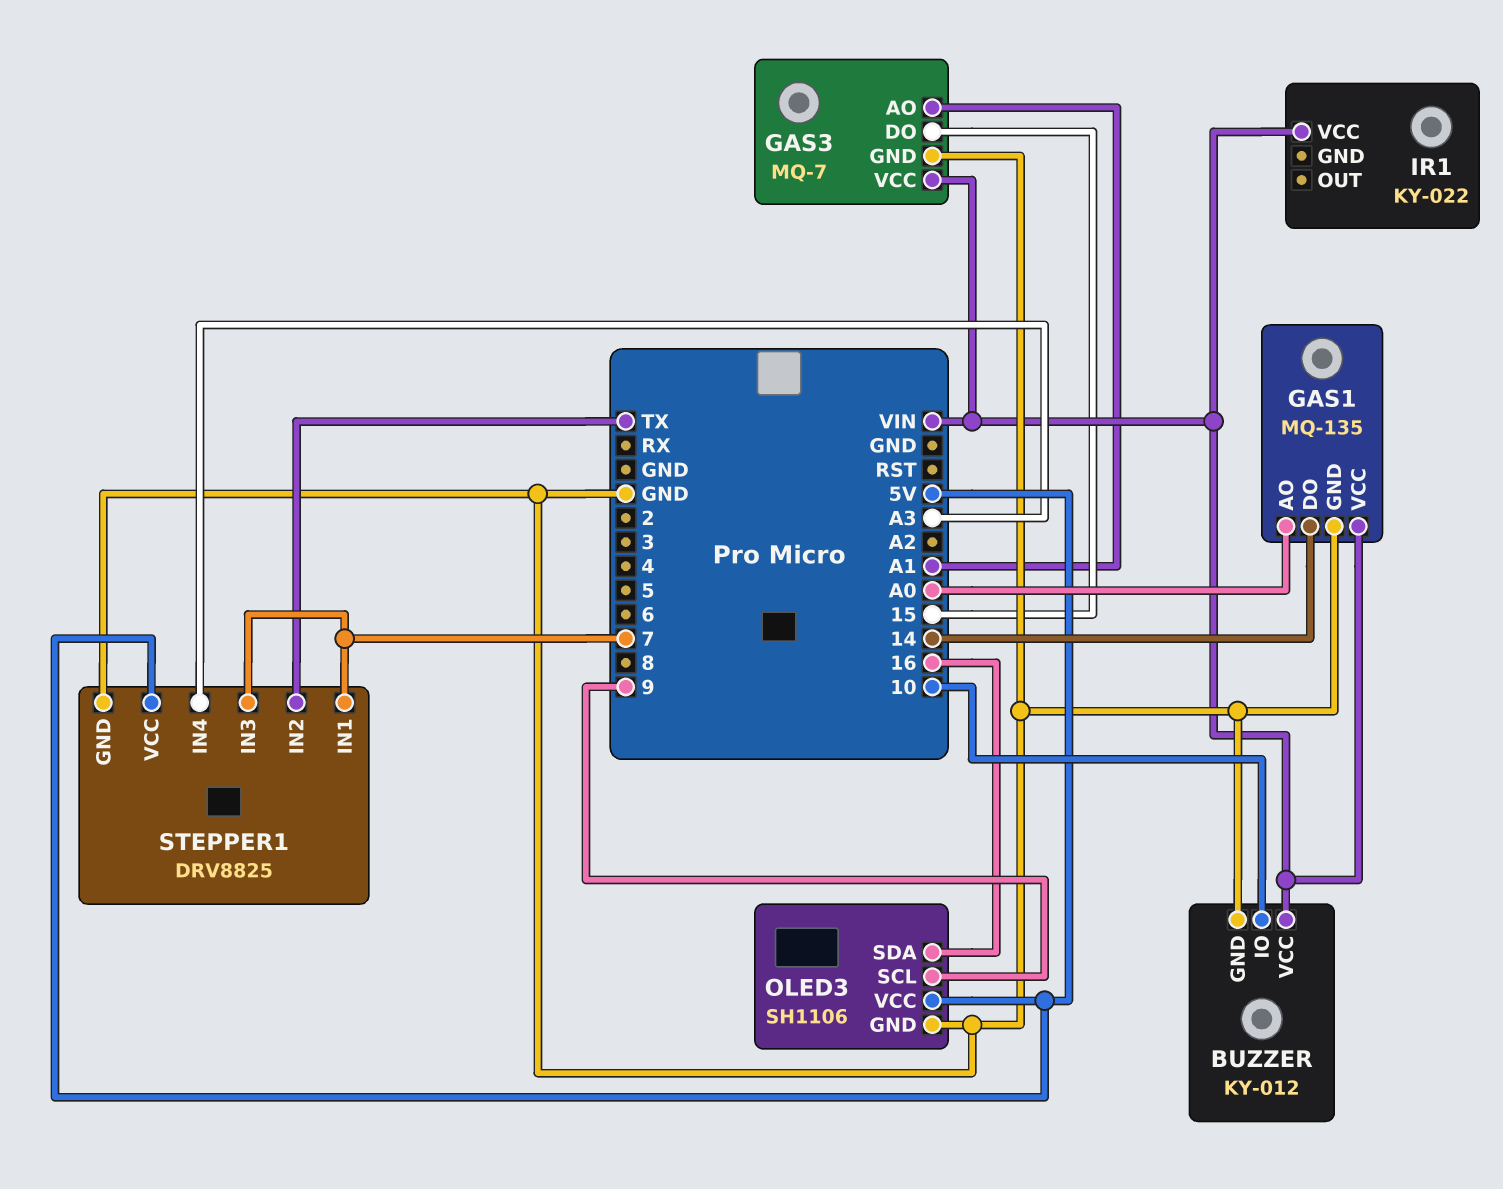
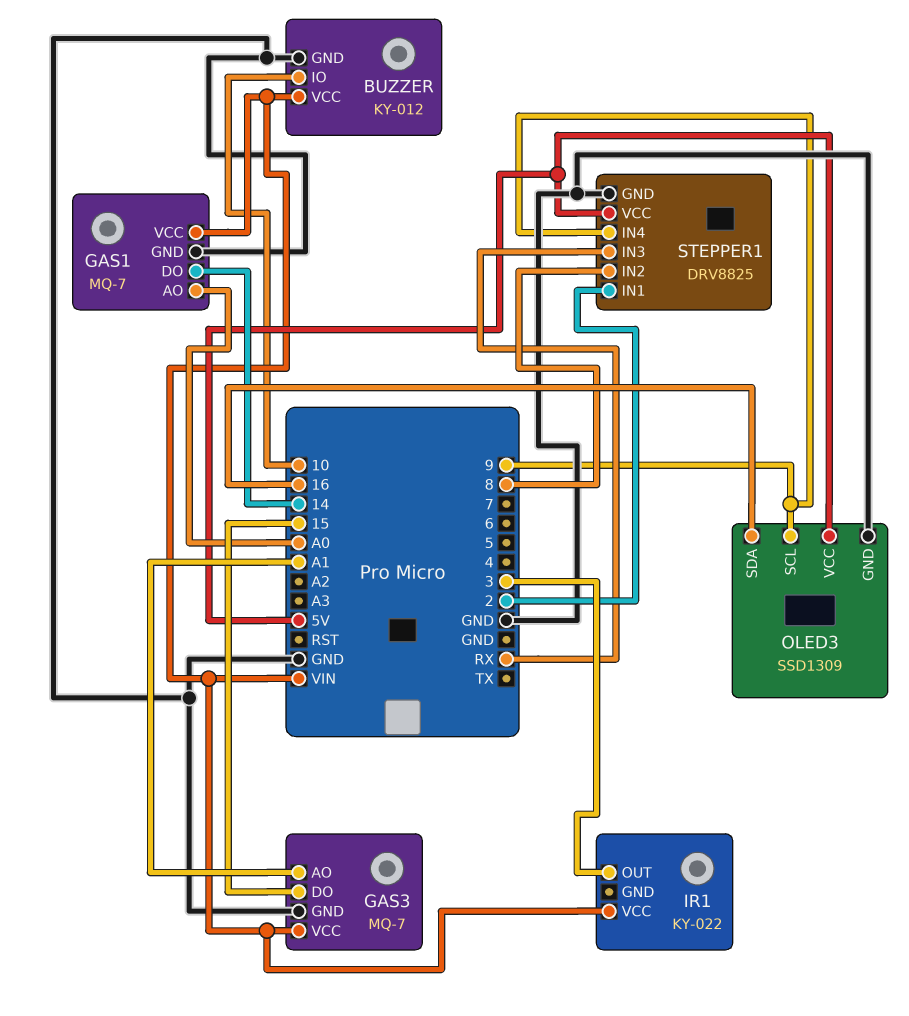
GAS1: MQ-135 -> MQ-7
IR1 pin OUT: none -> 3
OLED3: SH1106 -> SSD1309
STEPPER1 pin IN1: 7 -> 2
STEPPER1 pin IN2: TX -> 8
STEPPER1 pin IN3: 7 -> RX
STEPPER1 pin IN4: A3 -> 9

